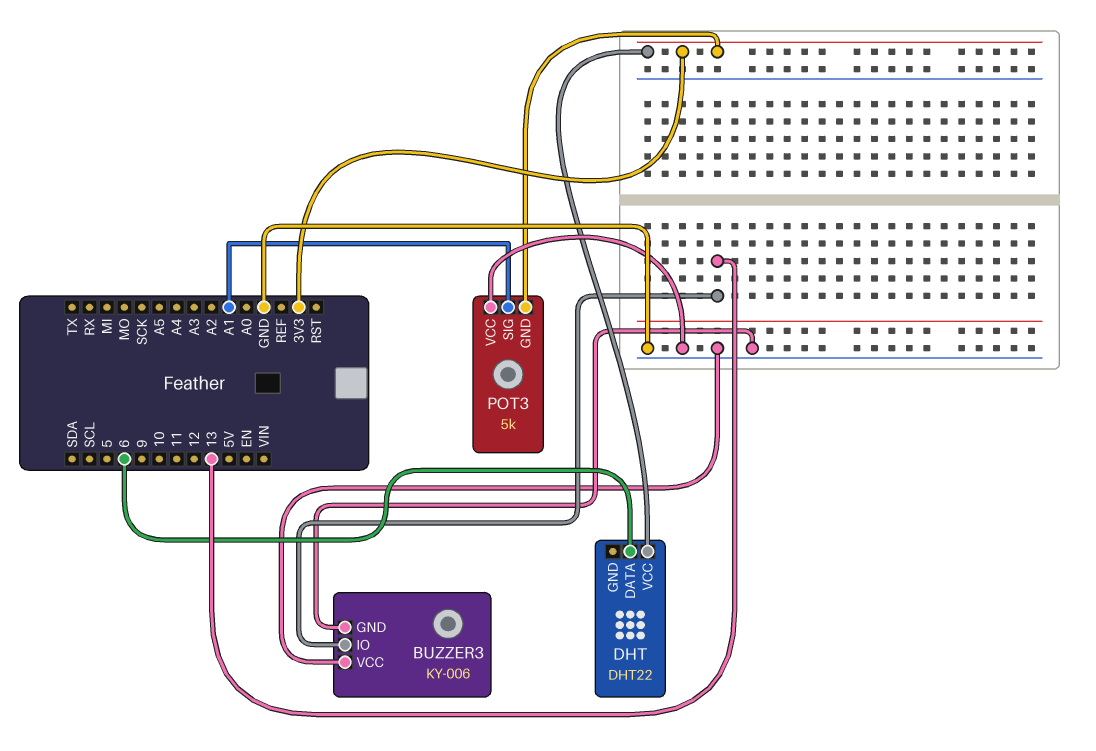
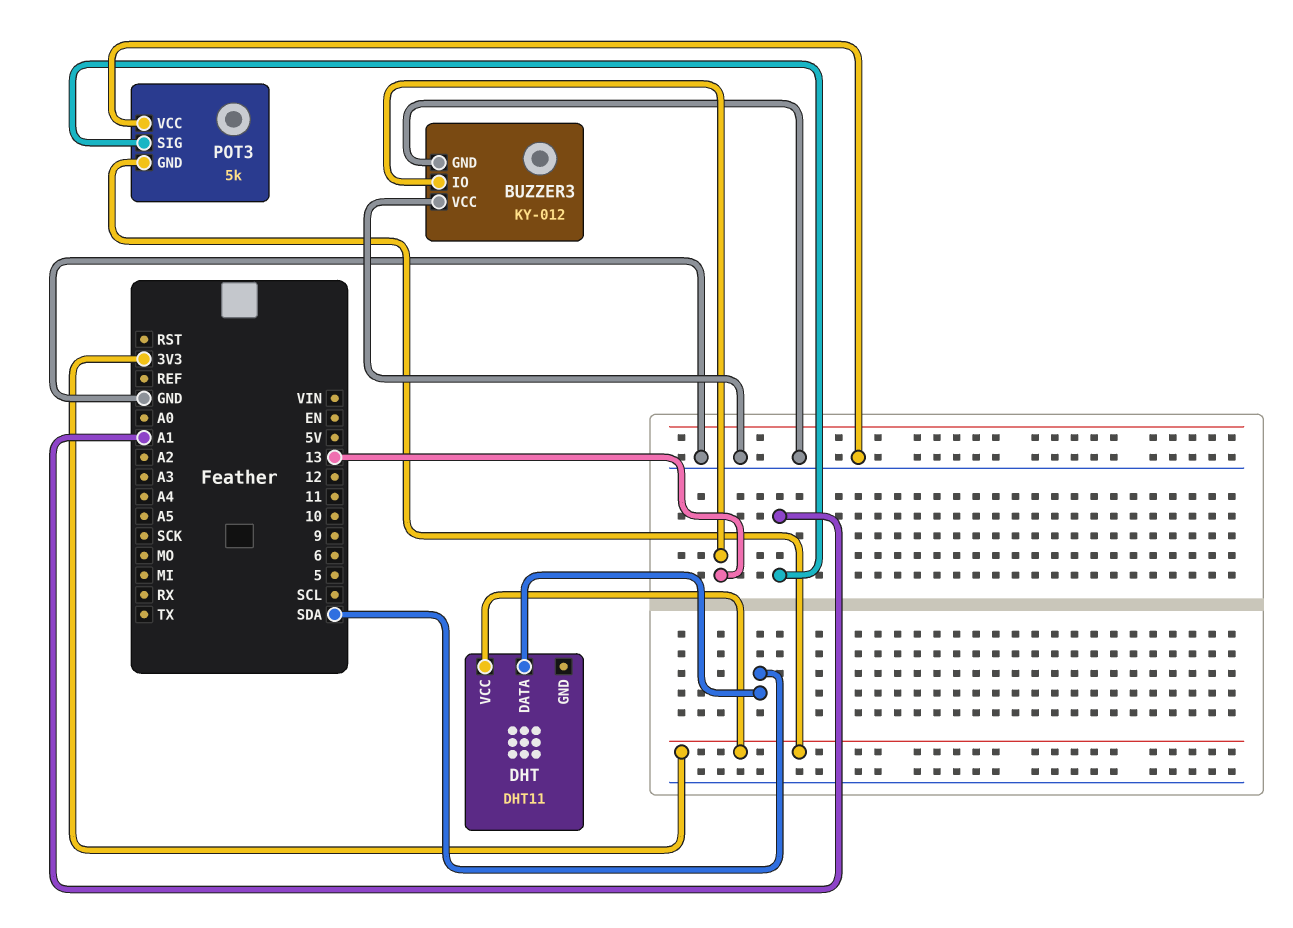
BUZZER3: KY-006 -> KY-012
DHT: DHT22 -> DHT11
DHT pin DATA: 6 -> SDA

